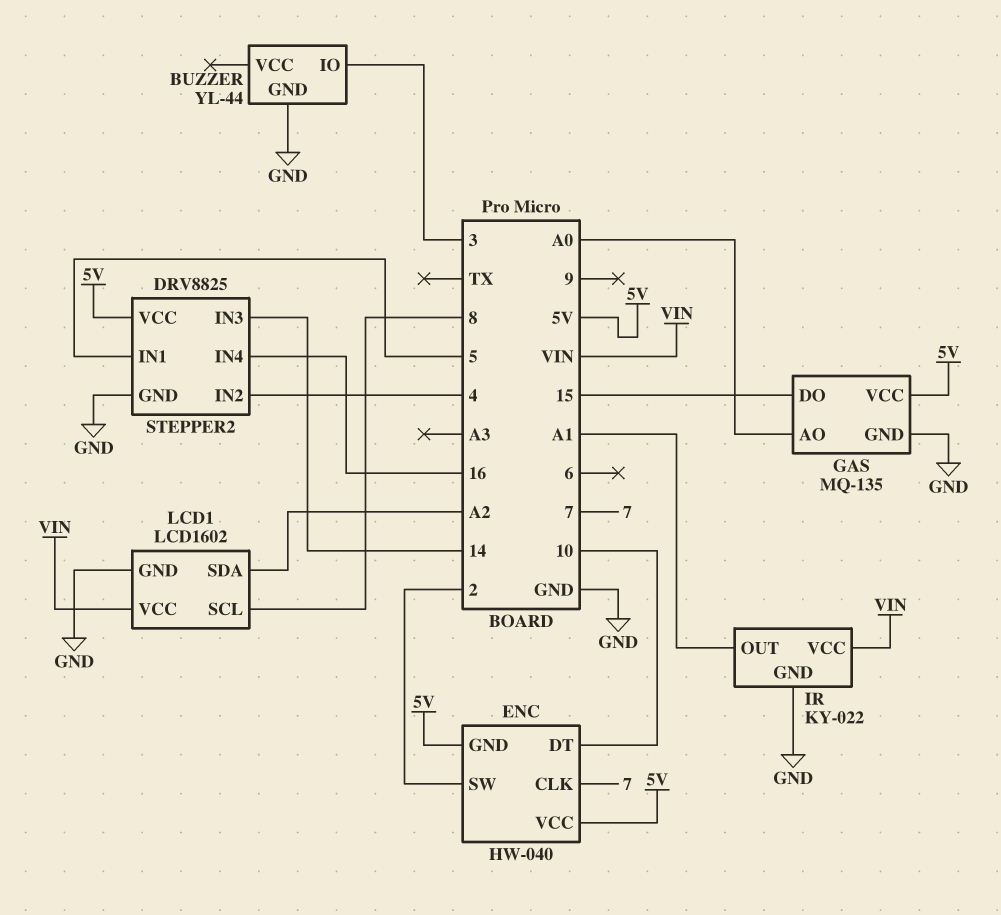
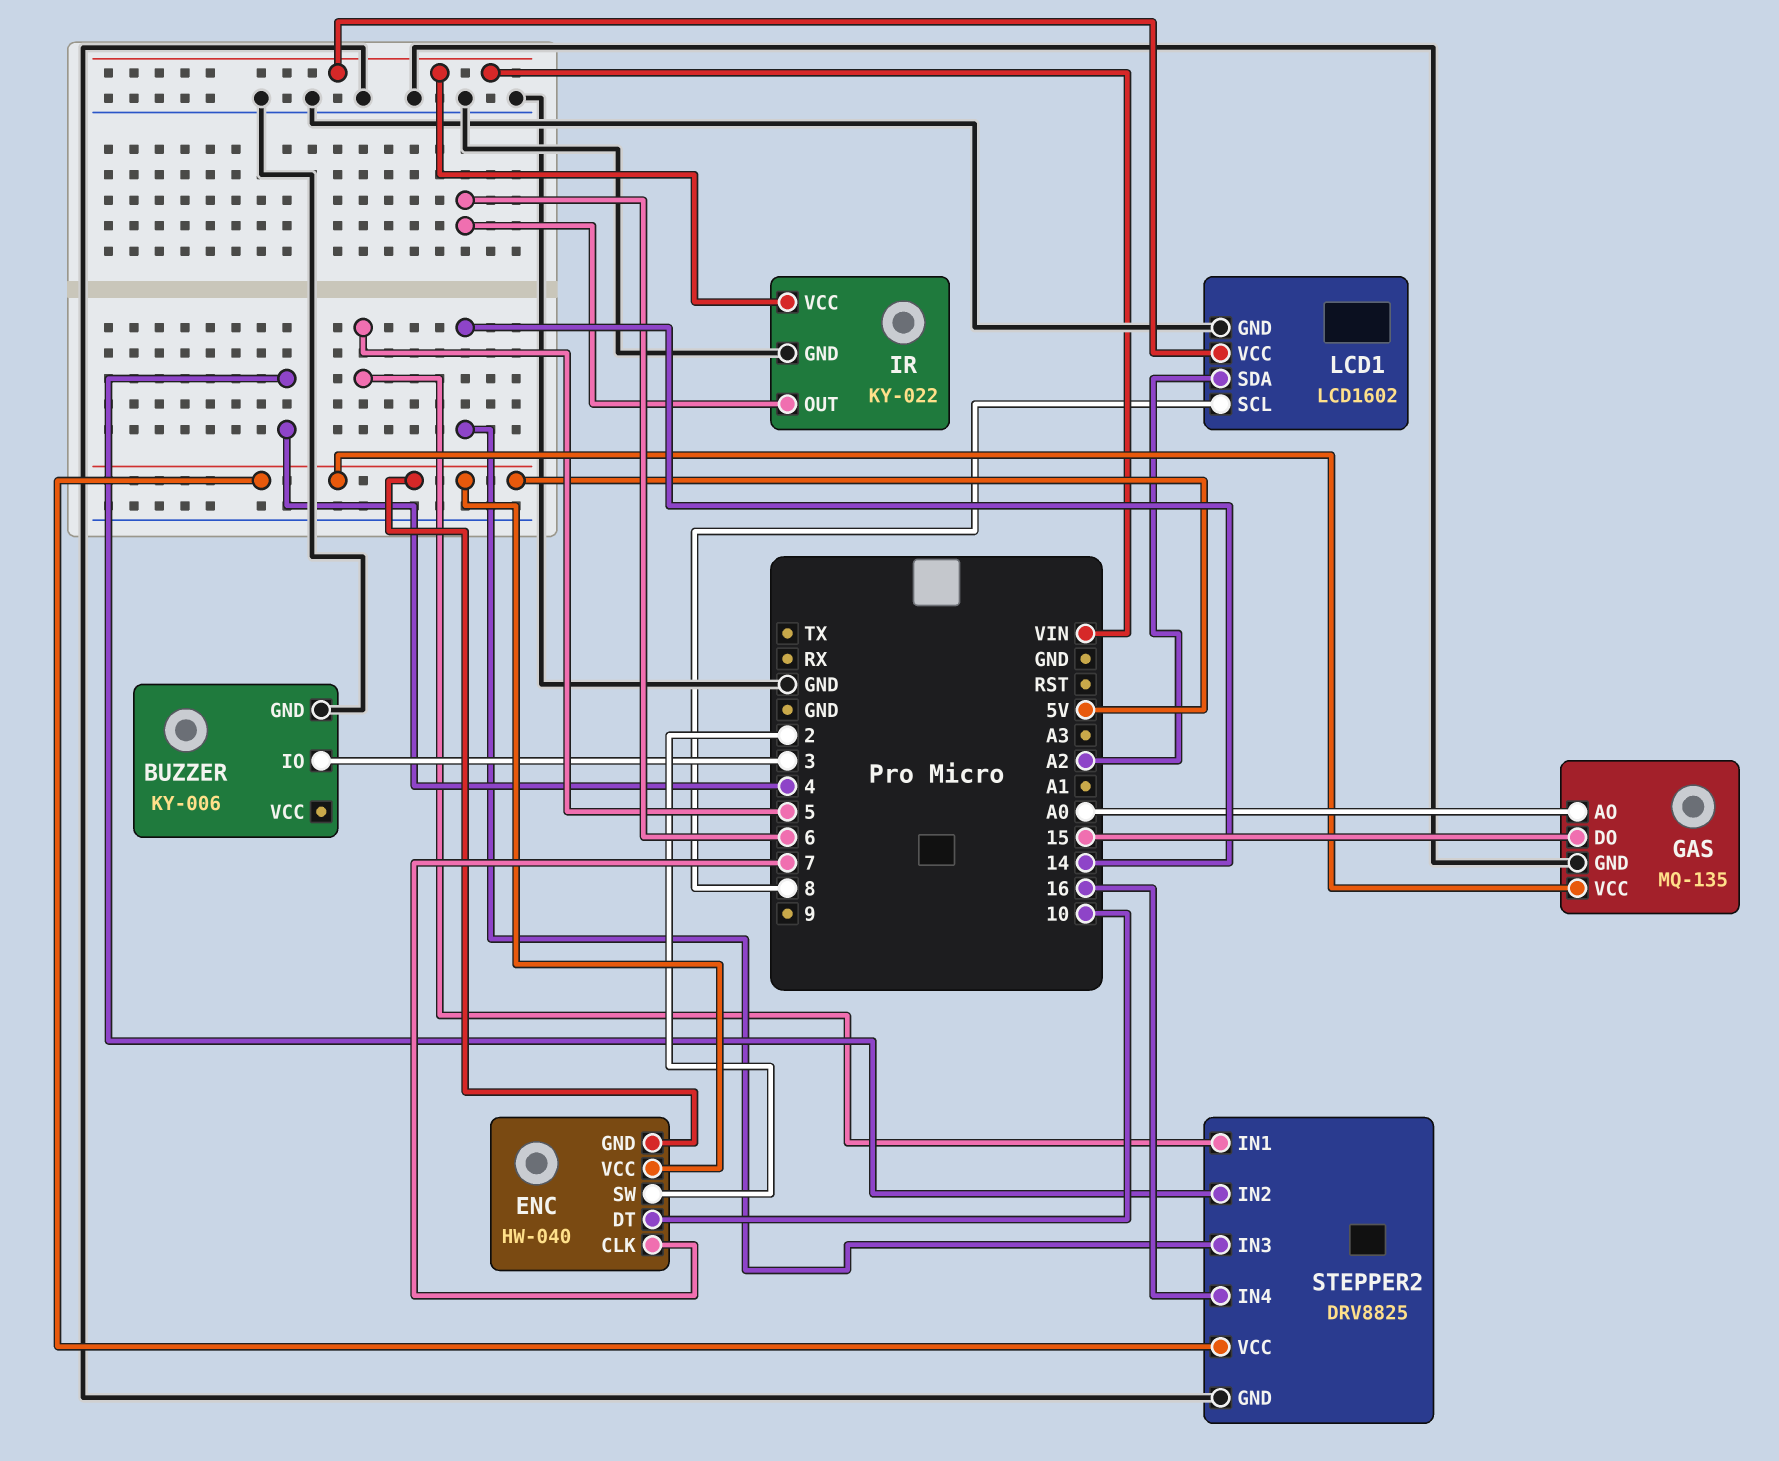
BUZZER: YL-44 -> KY-006
IR pin OUT: A1 -> 6

